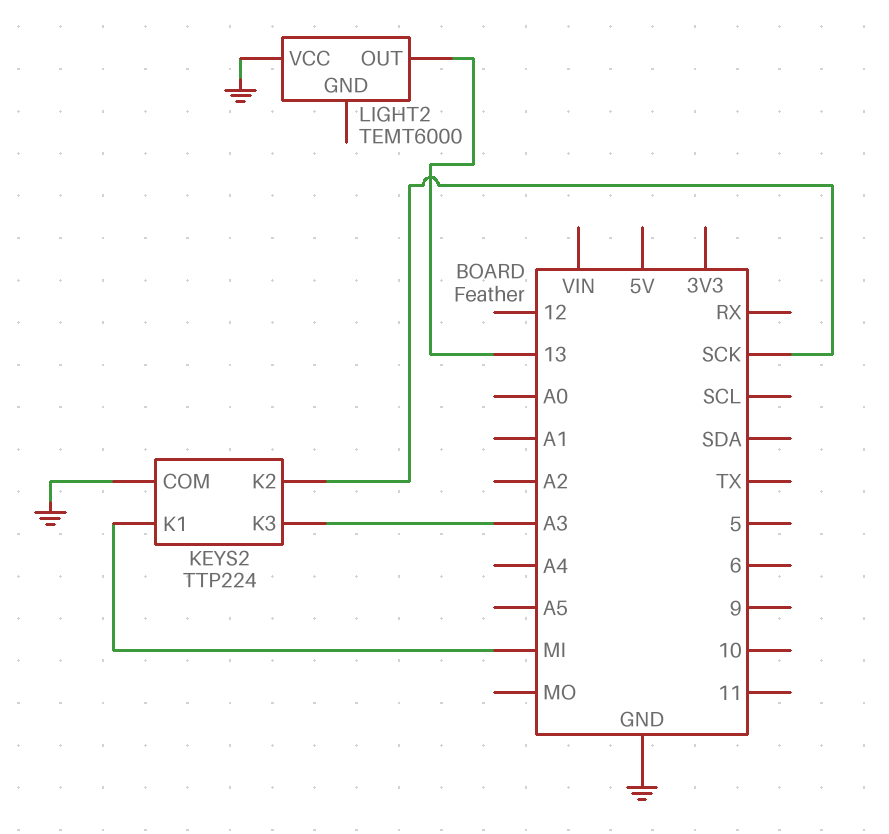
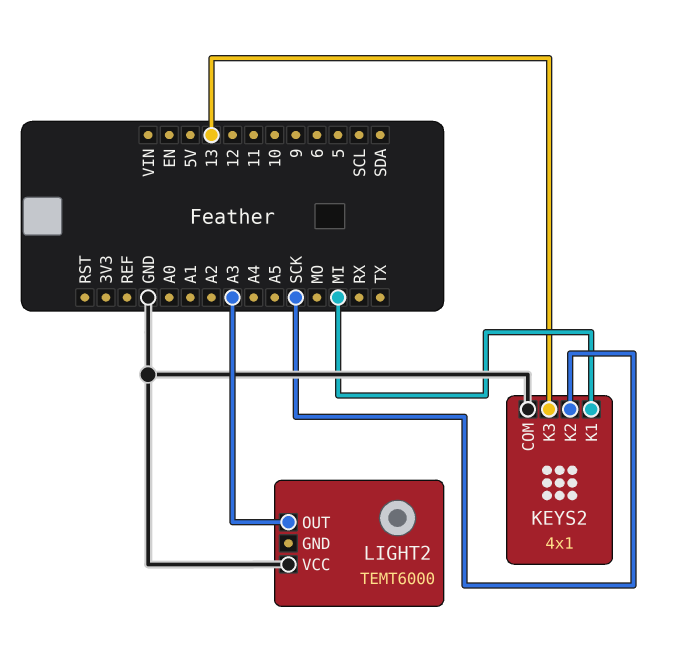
KEYS2: TTP224 -> 4x1
KEYS2 pin K3: A3 -> 13
LIGHT2 pin OUT: 13 -> A3

